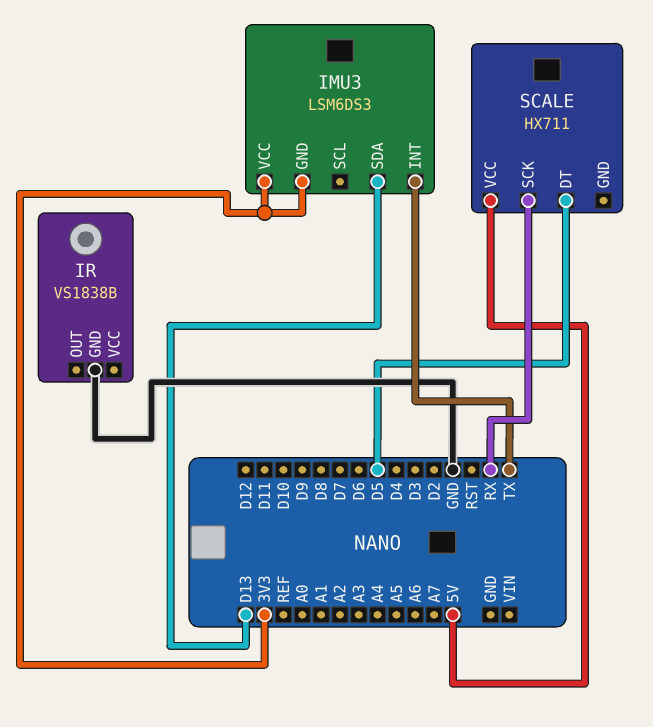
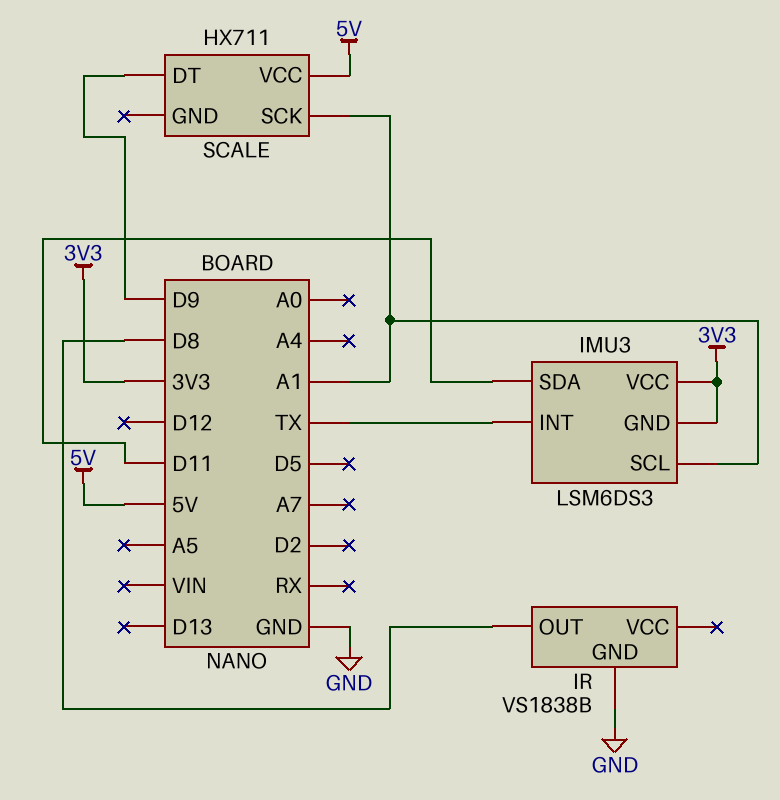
IMU3 pin SCL: none -> A1
IMU3 pin SDA: D13 -> D11
IR pin OUT: none -> D8
SCALE pin DT: D5 -> D9
SCALE pin SCK: RX -> A1

